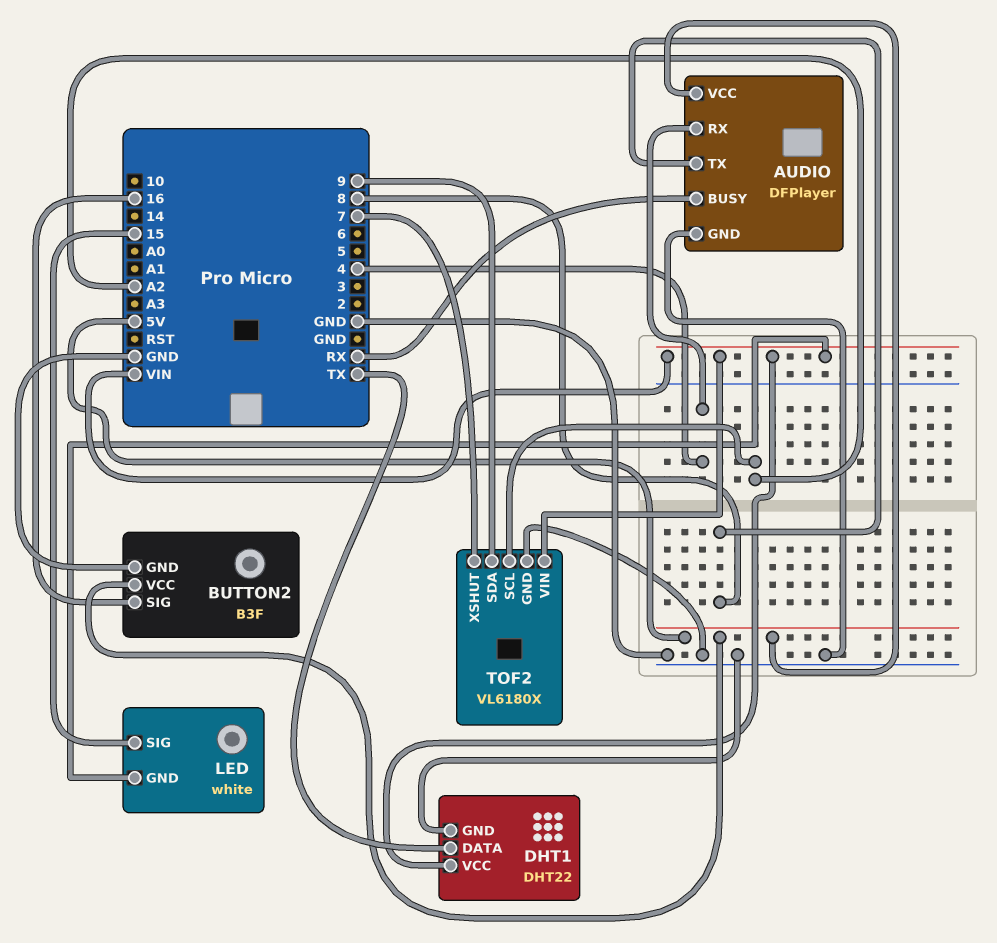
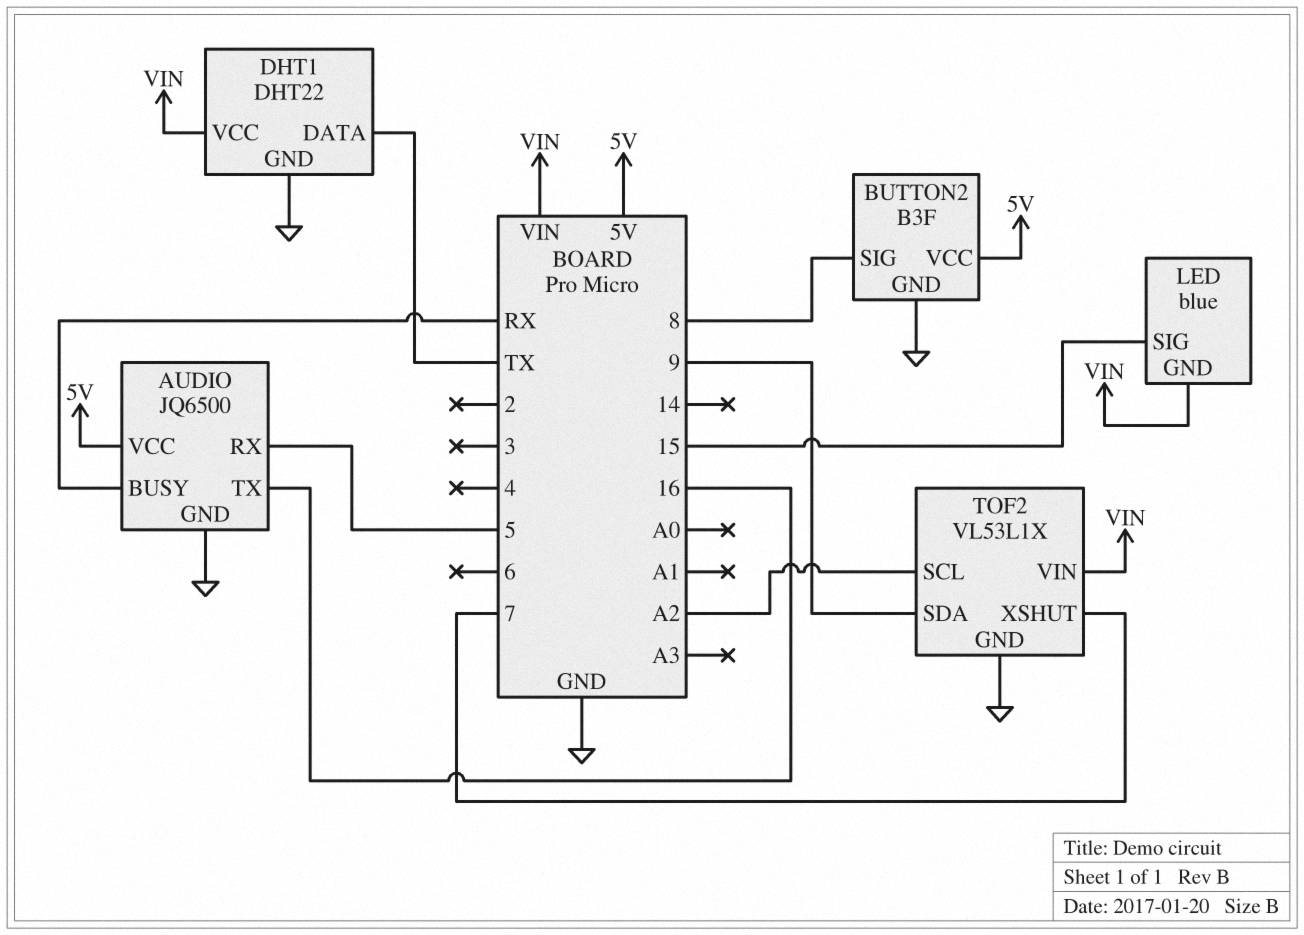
AUDIO: DFPlayer -> JQ6500
AUDIO pin RX: 4 -> 5
AUDIO pin TX: 8 -> 16
BUTTON2 pin SIG: 16 -> 8
LED: white -> blue
TOF2: VL6180X -> VL53L1X

